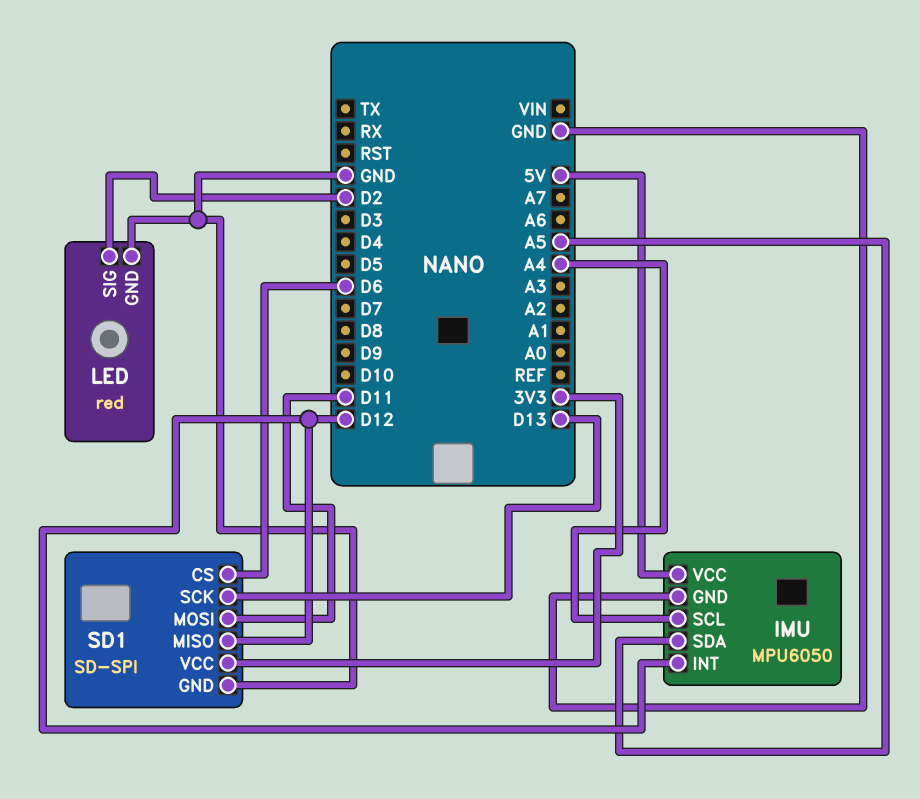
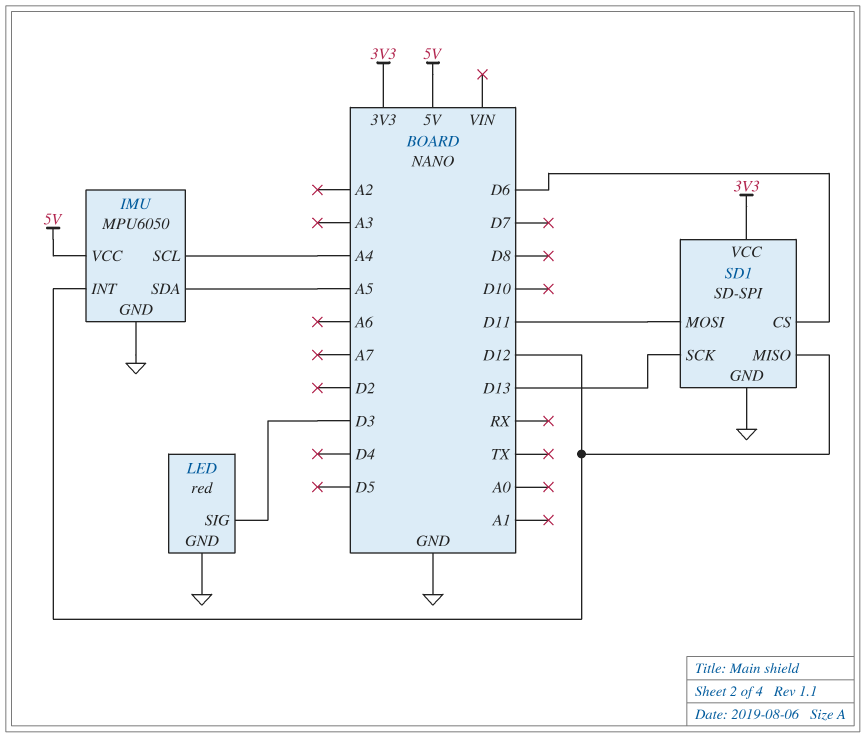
LED pin SIG: D2 -> D3

